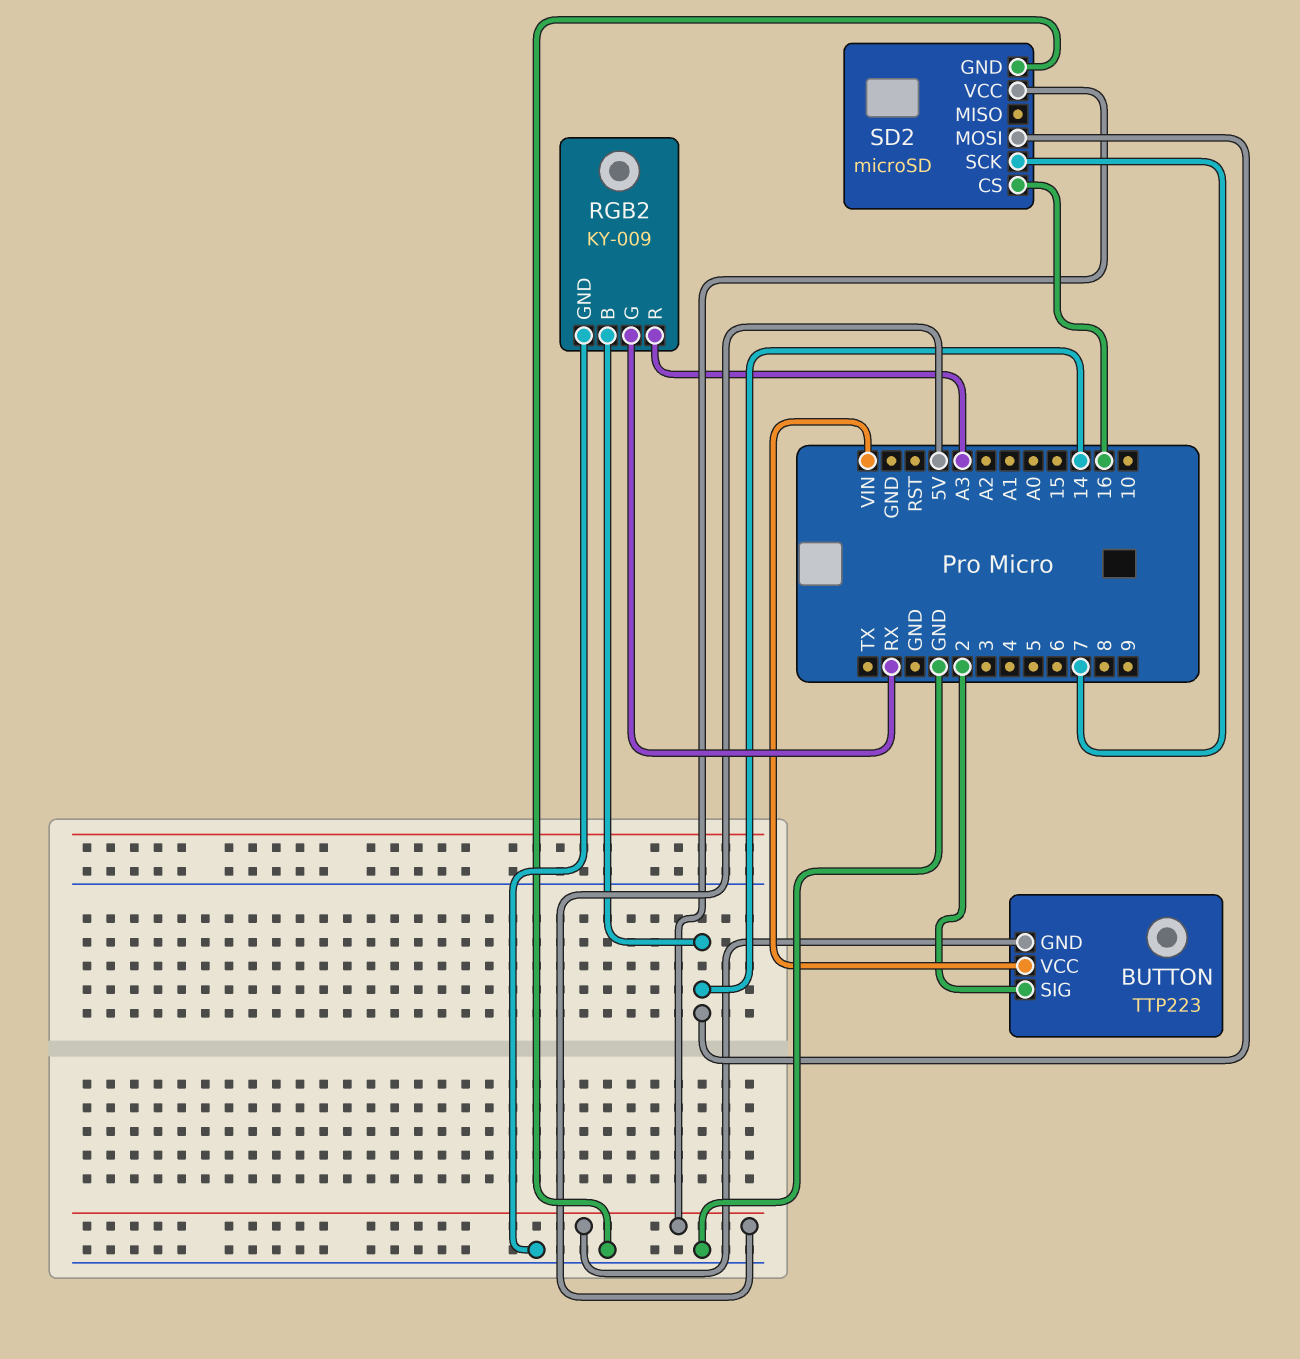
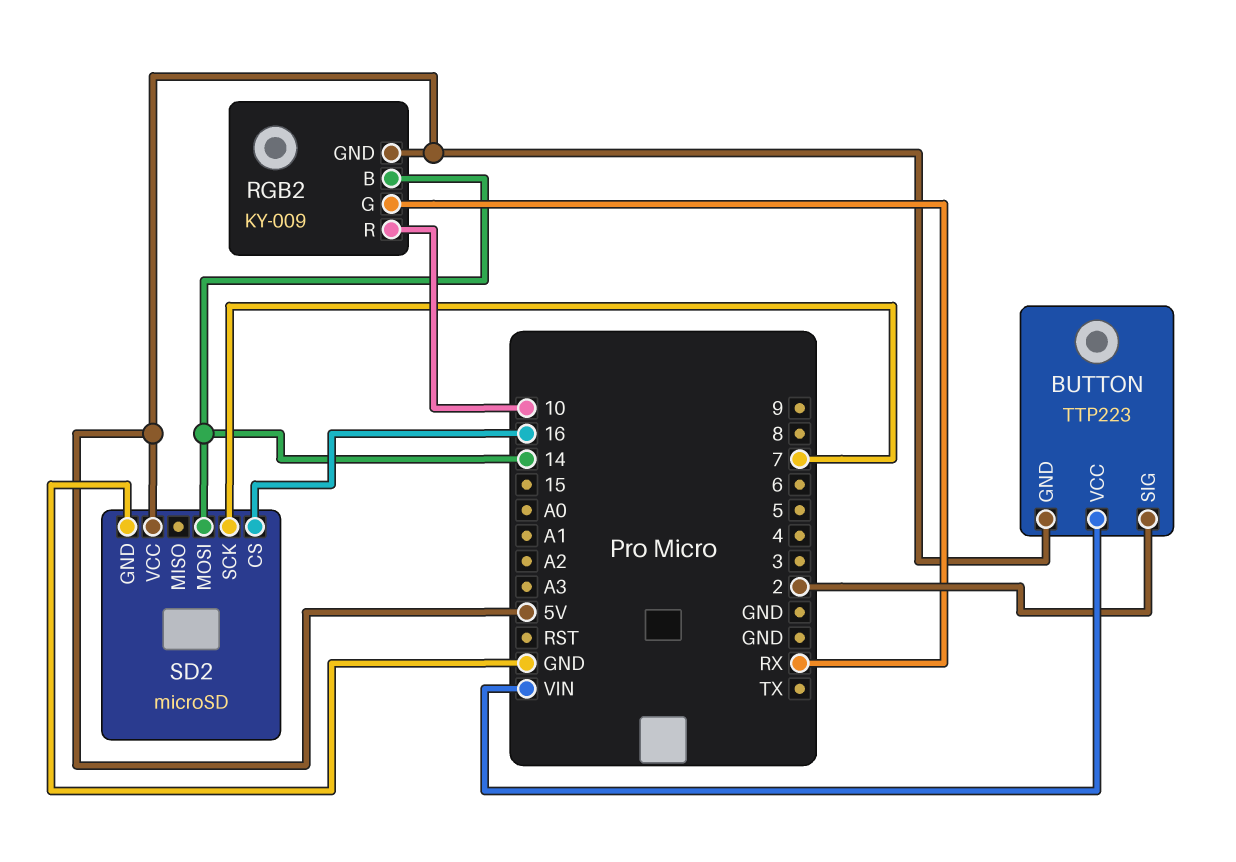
RGB2 pin GND: GND -> 5V
RGB2 pin R: A3 -> 10

